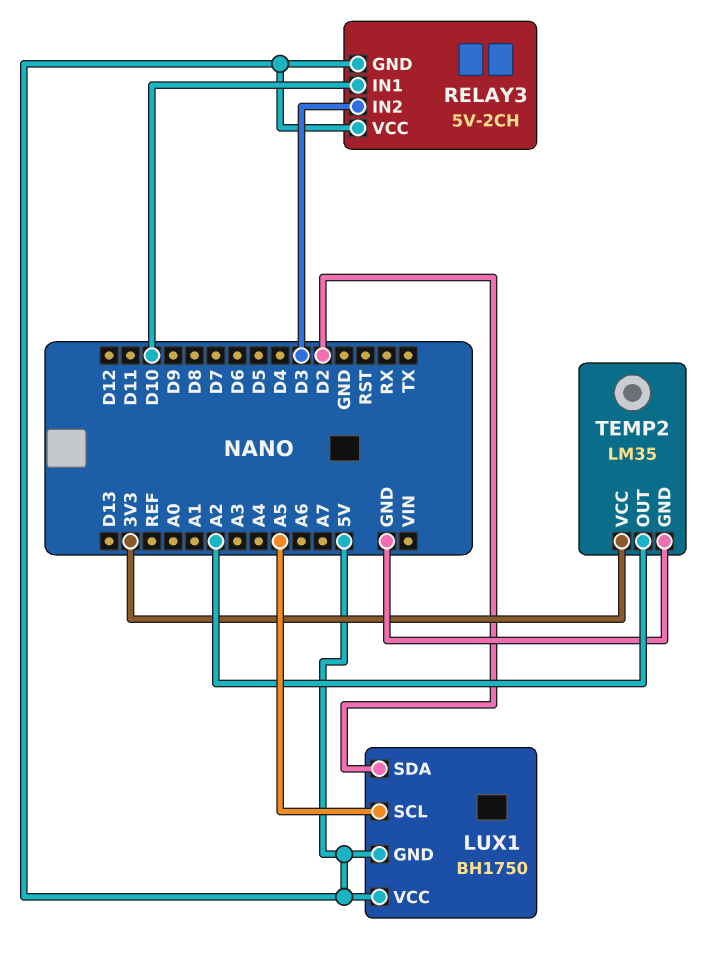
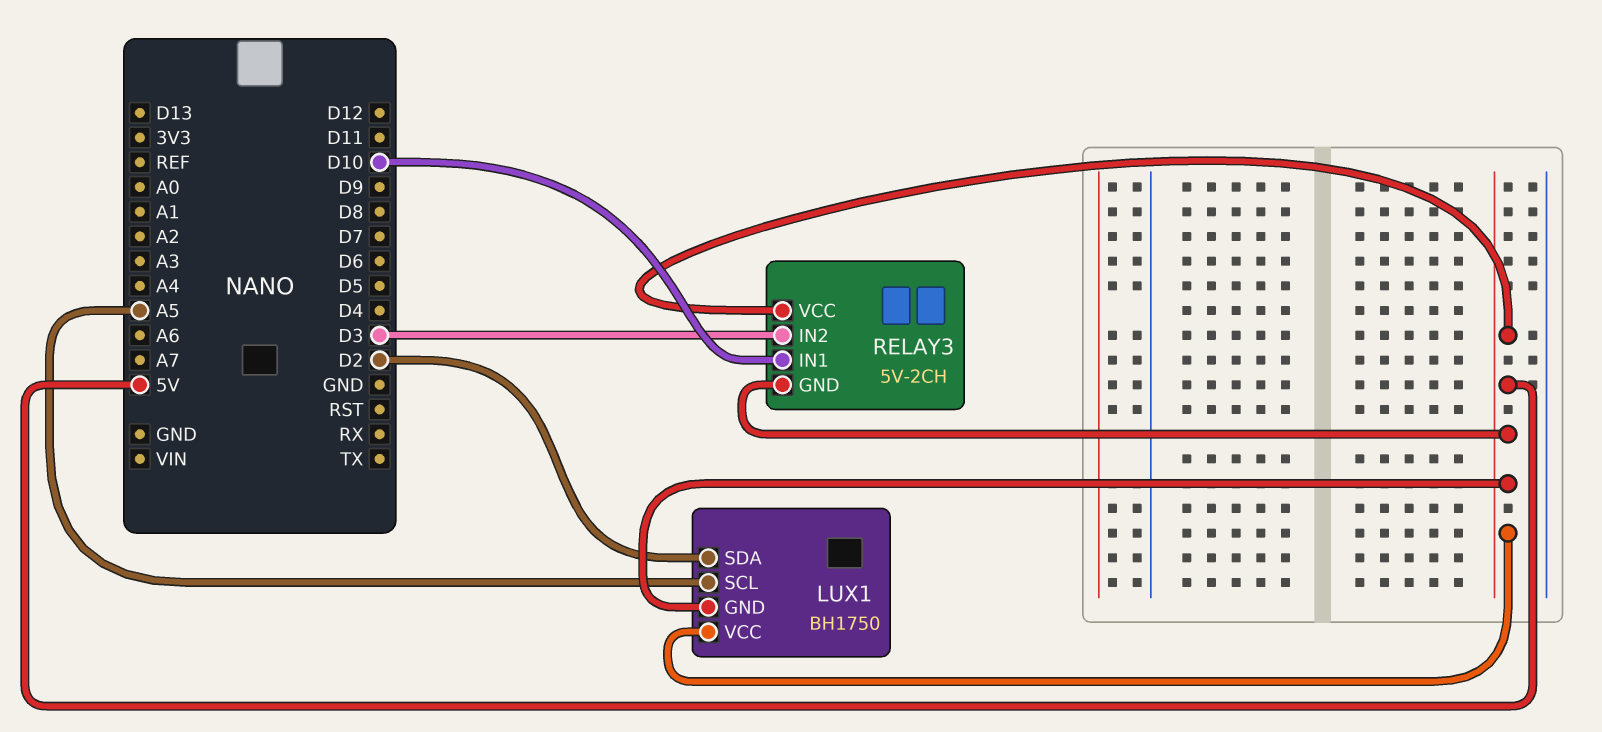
TEMP2: LM35 -> none
TEMP2 pin GND: GND -> none
TEMP2 pin OUT: A2 -> none
TEMP2 pin VCC: 3V3 -> none

